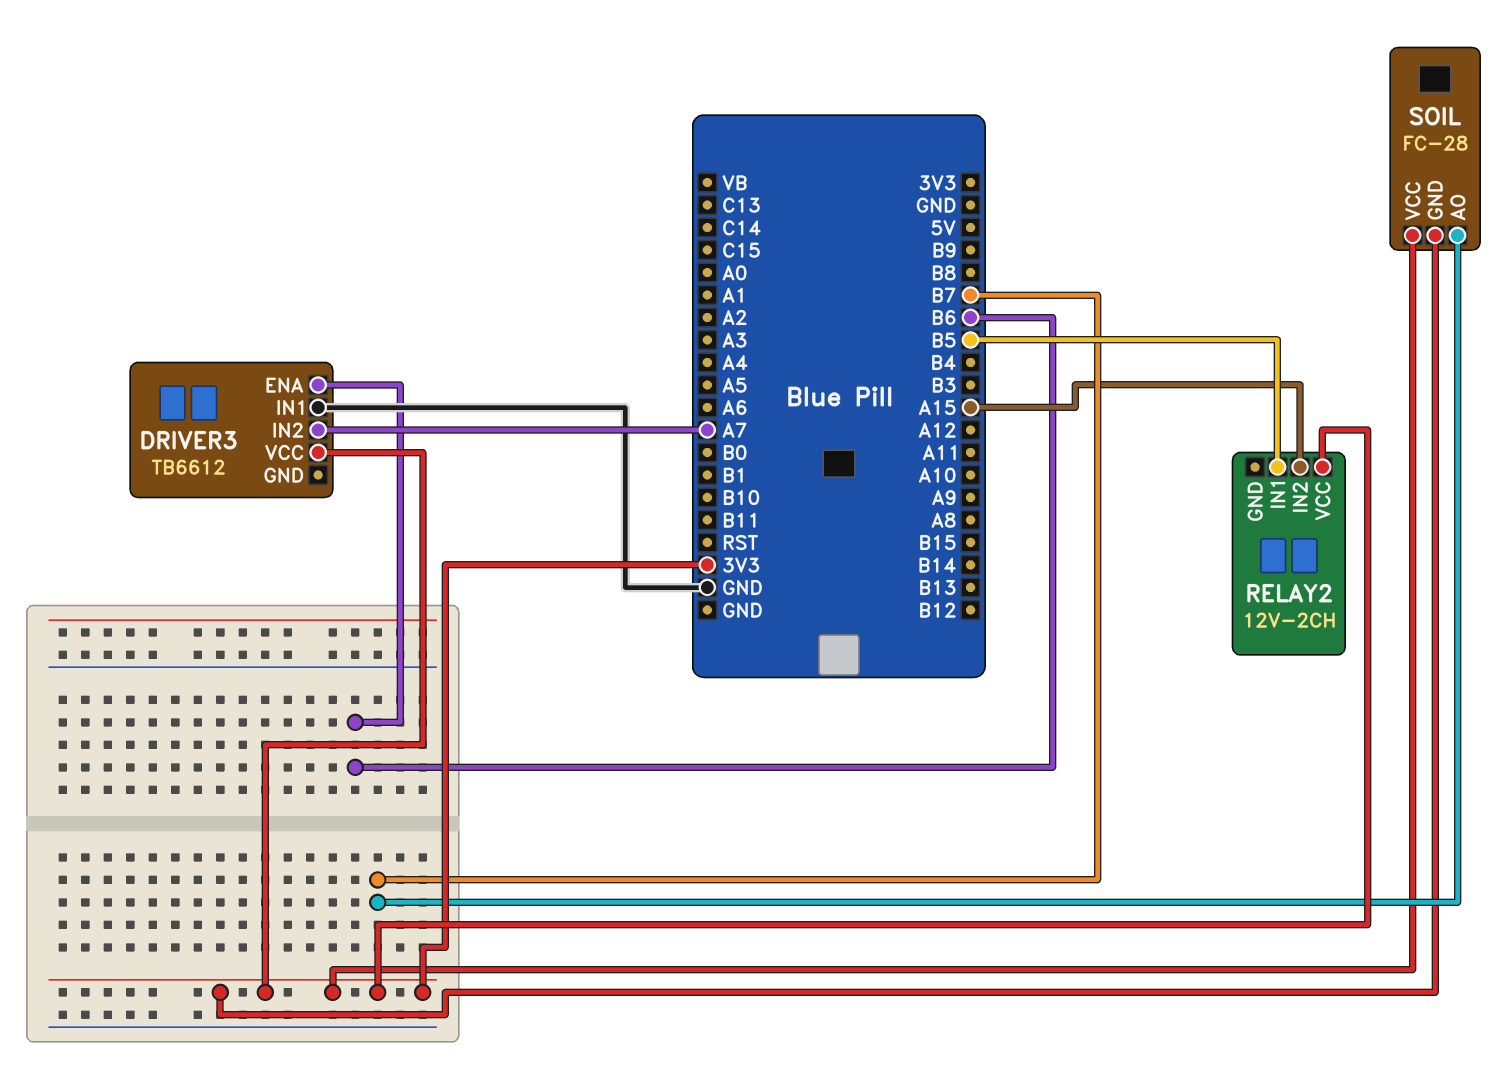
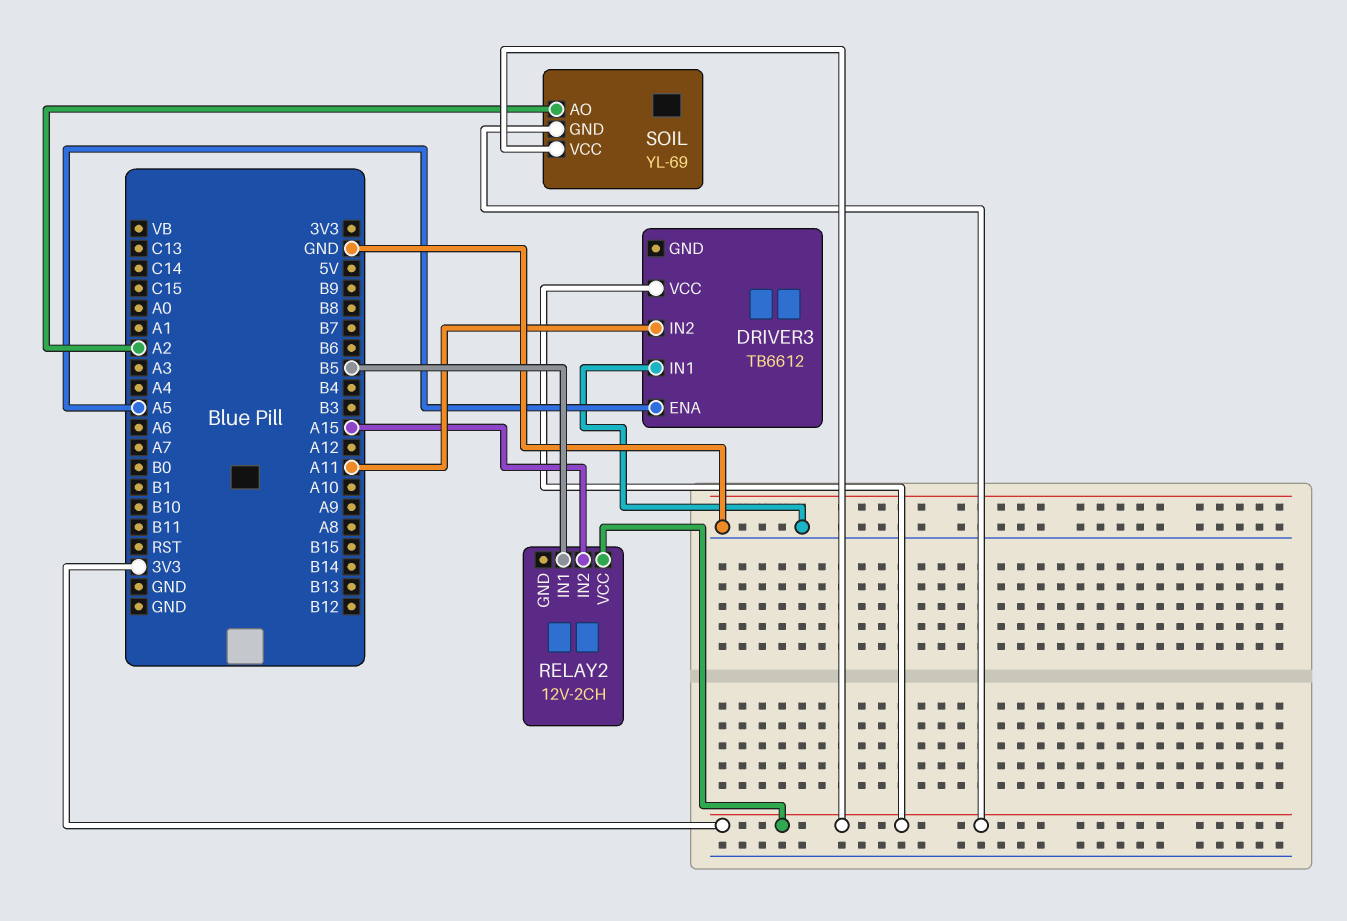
DRIVER3 pin ENA: B6 -> A5
DRIVER3 pin IN2: A7 -> A11
SOIL: FC-28 -> YL-69
SOIL pin AO: B7 -> A2

